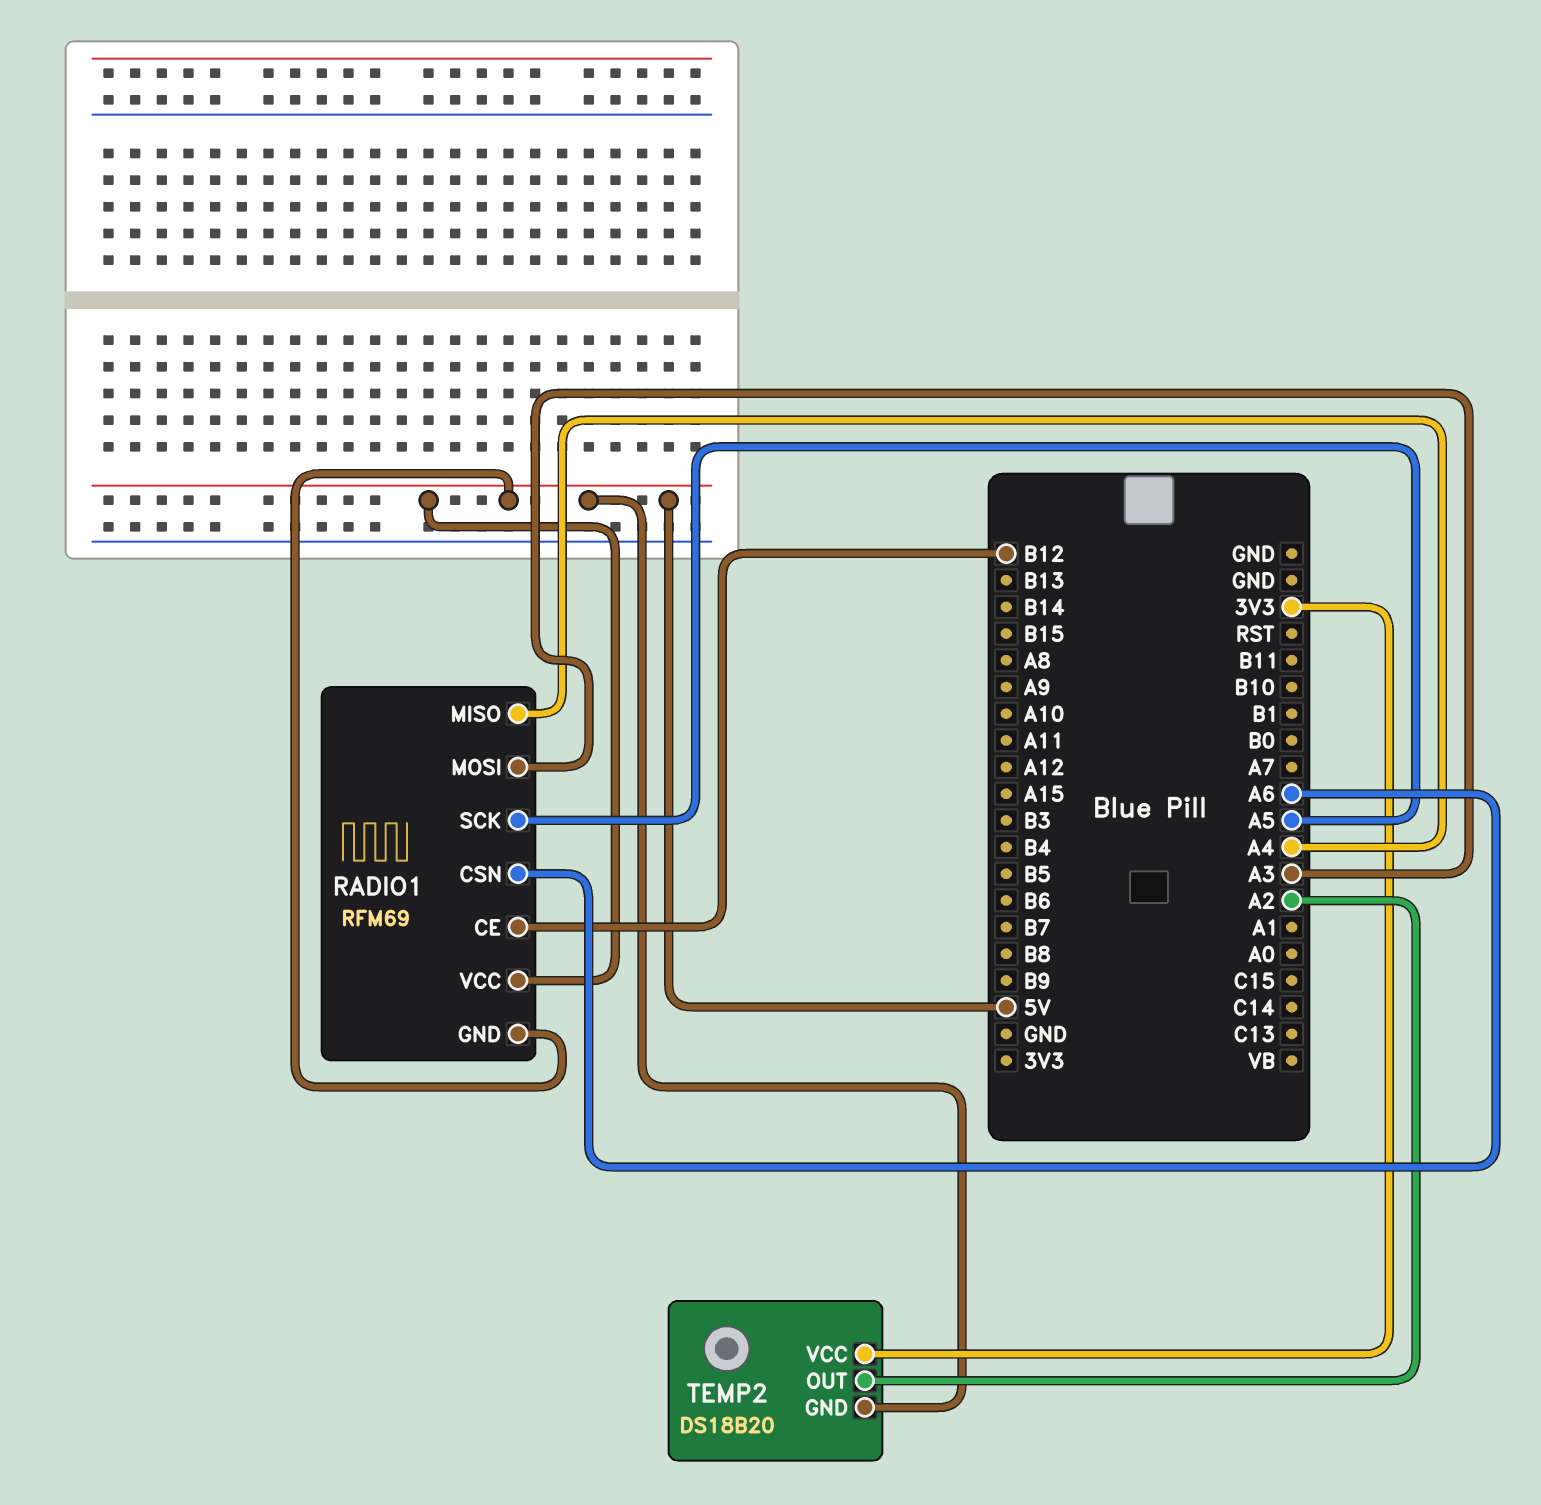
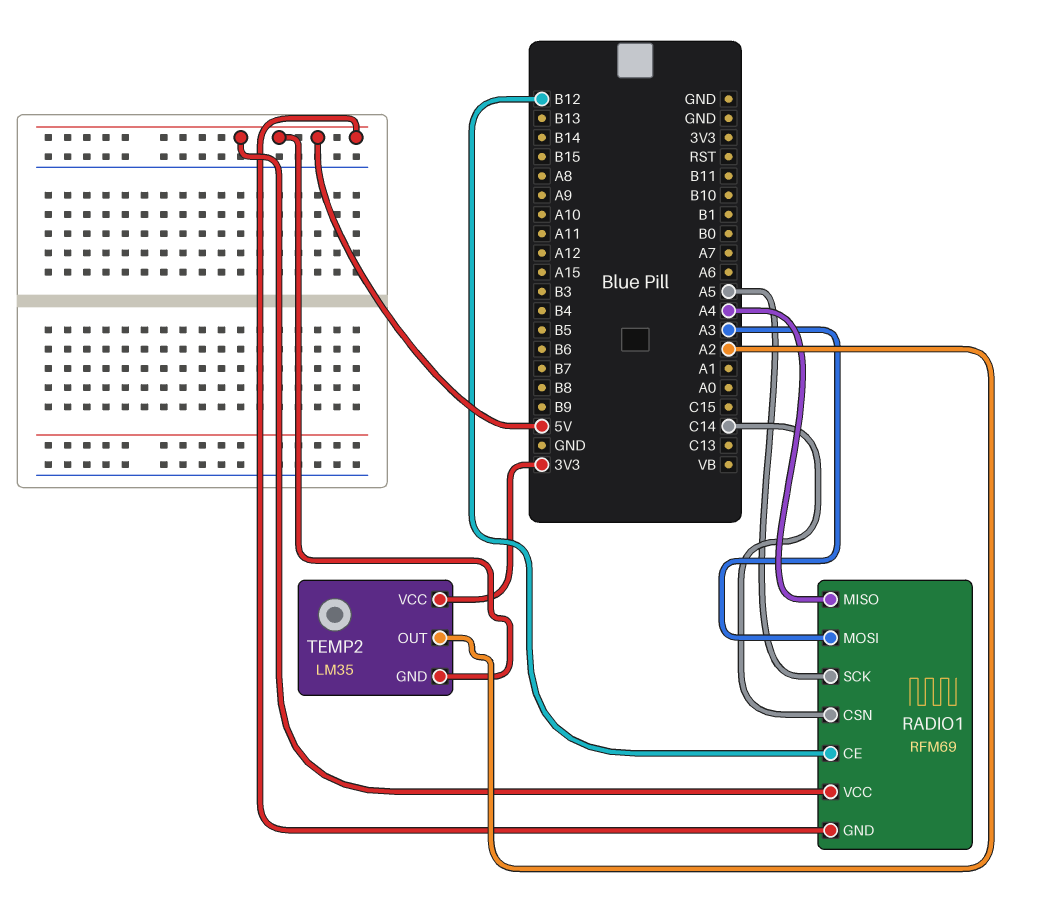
RADIO1 pin CSN: A6 -> C14
TEMP2: DS18B20 -> LM35

